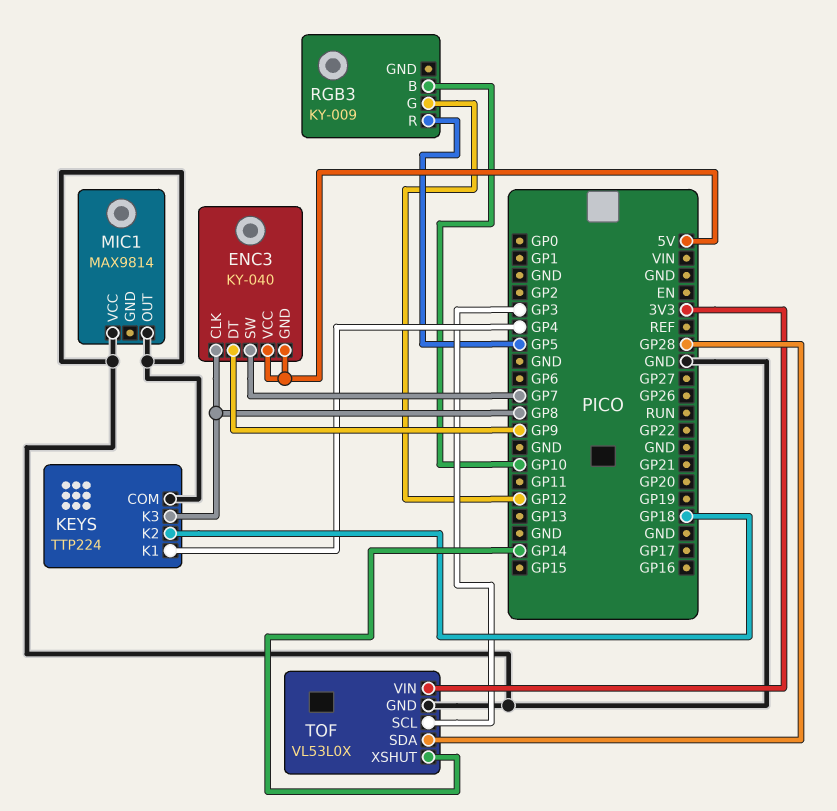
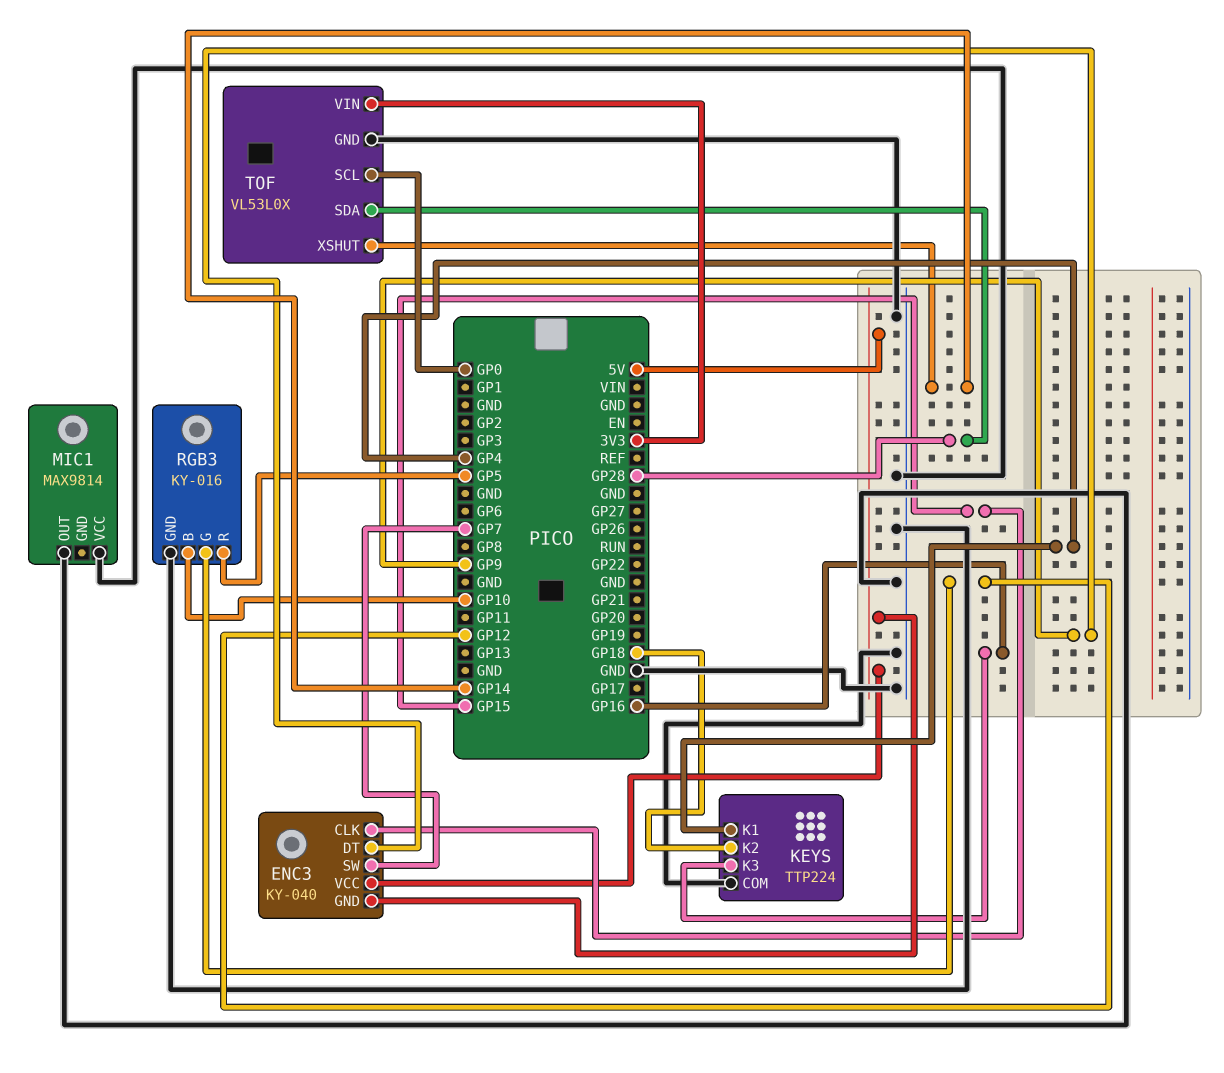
ENC3 pin CLK: GP8 -> GP15
KEYS pin K3: GP8 -> GP16
RGB3: KY-009 -> KY-016
RGB3 pin GND: none -> GND
TOF pin SCL: GP3 -> GP0

